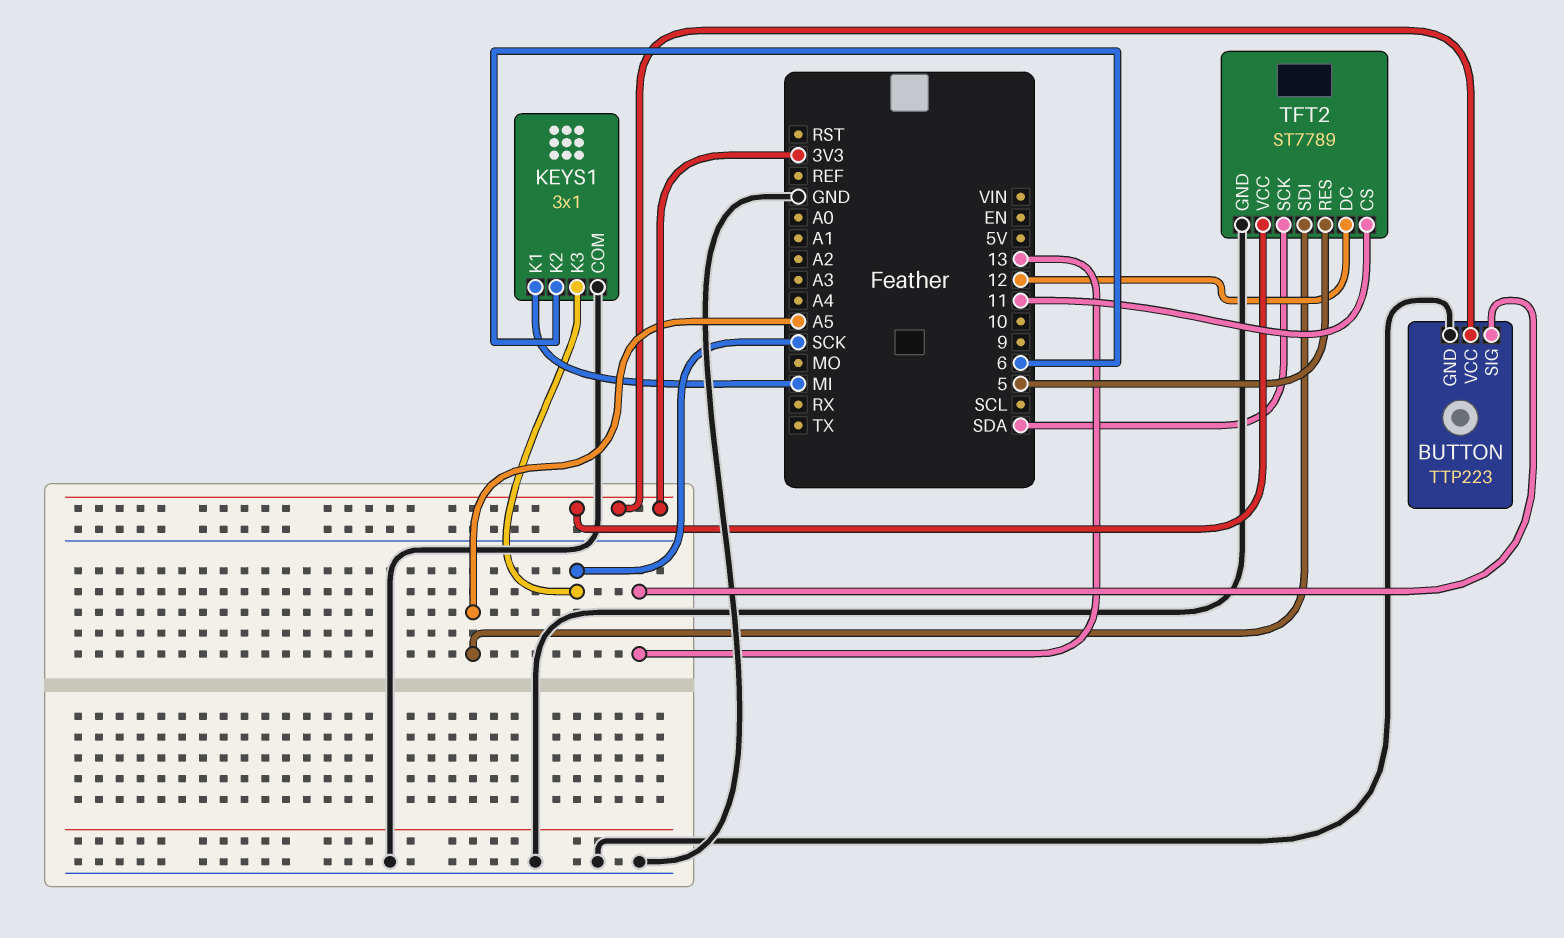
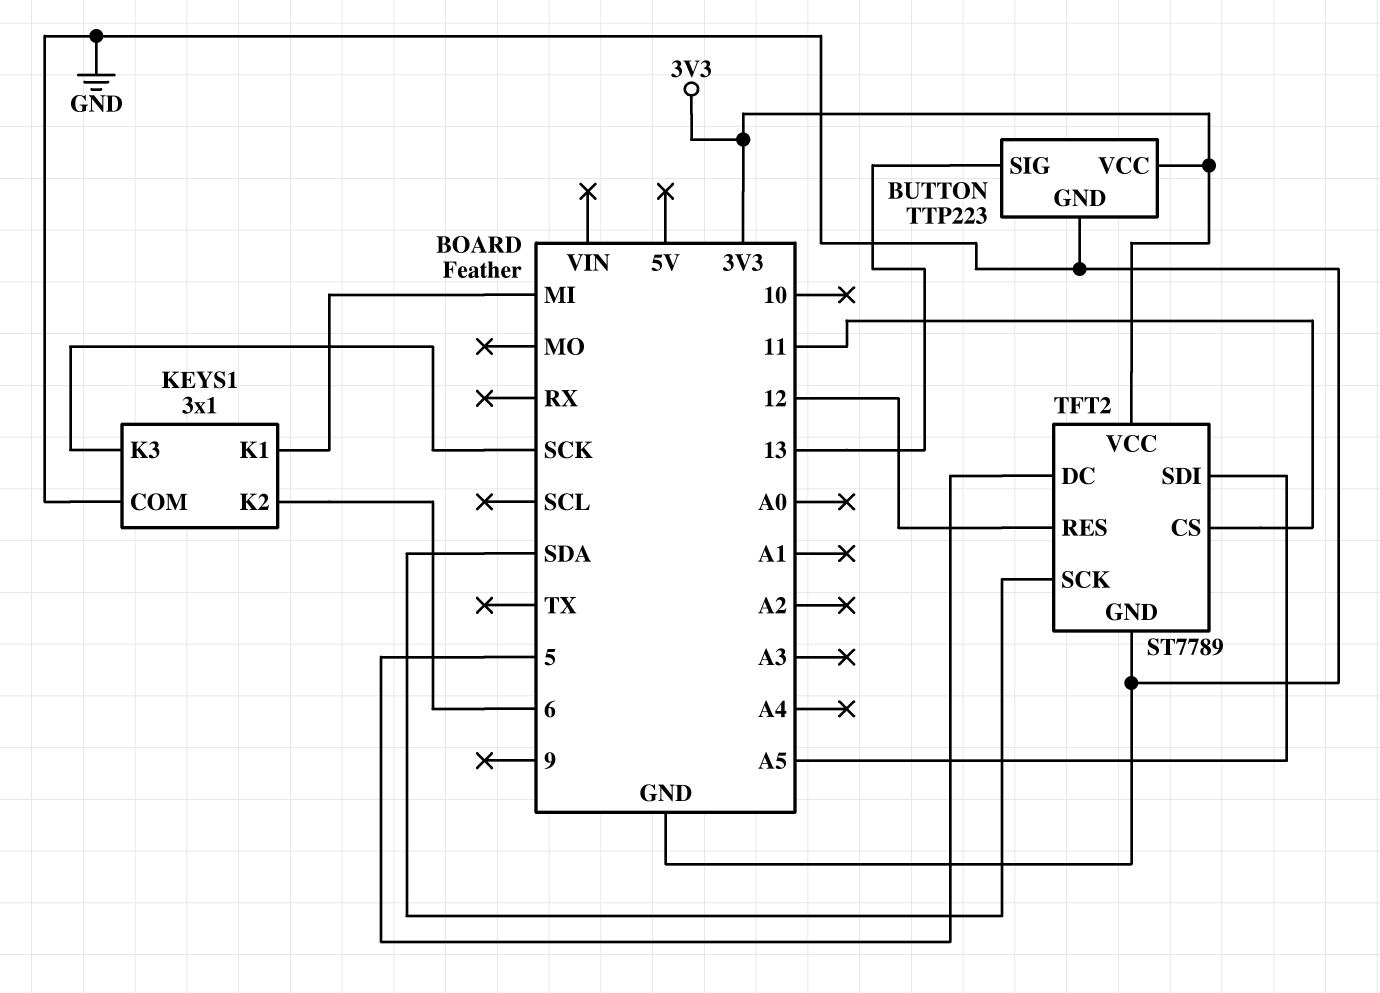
TFT2 pin DC: 12 -> 5
TFT2 pin RES: 5 -> 12

